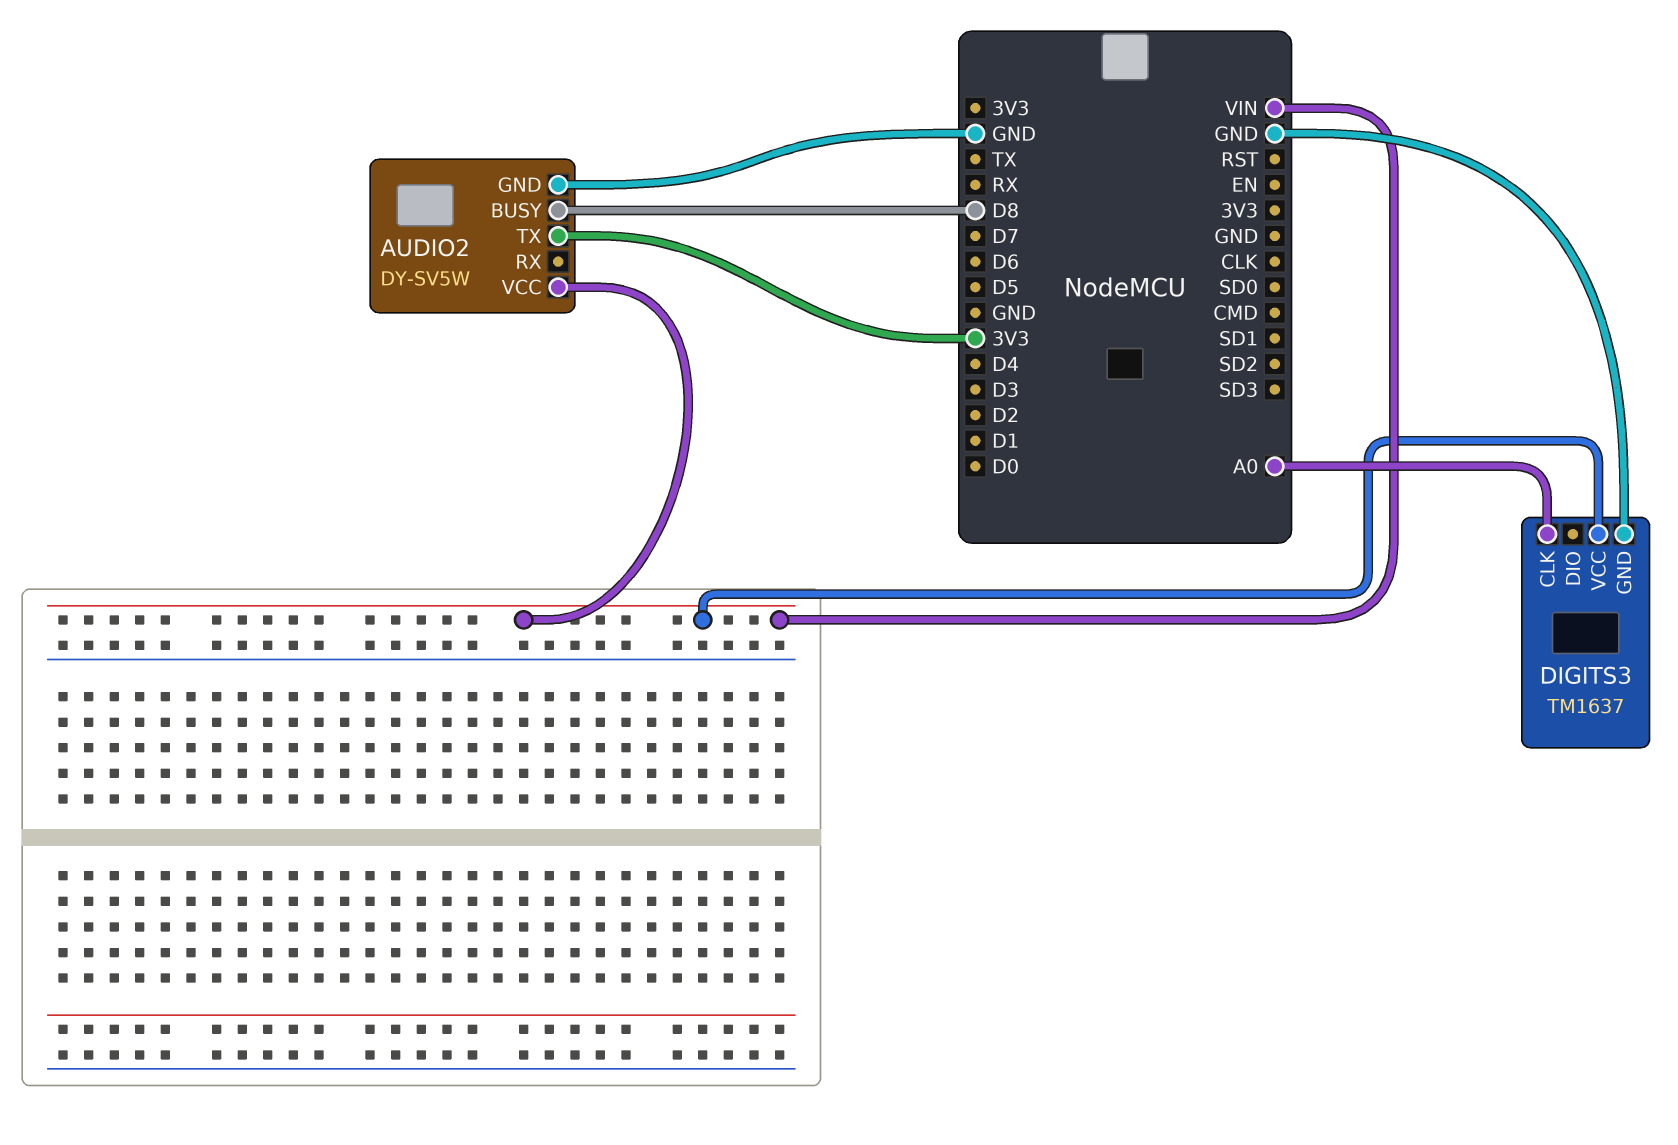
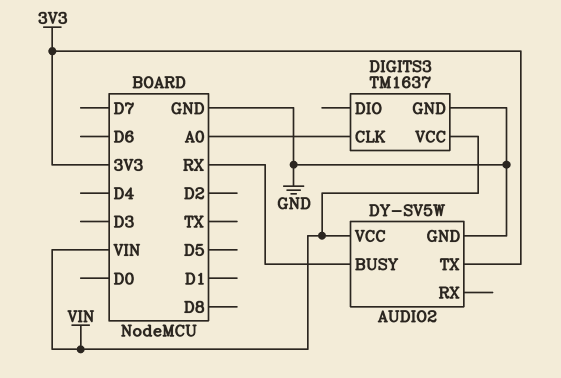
AUDIO2 pin BUSY: D8 -> RX

